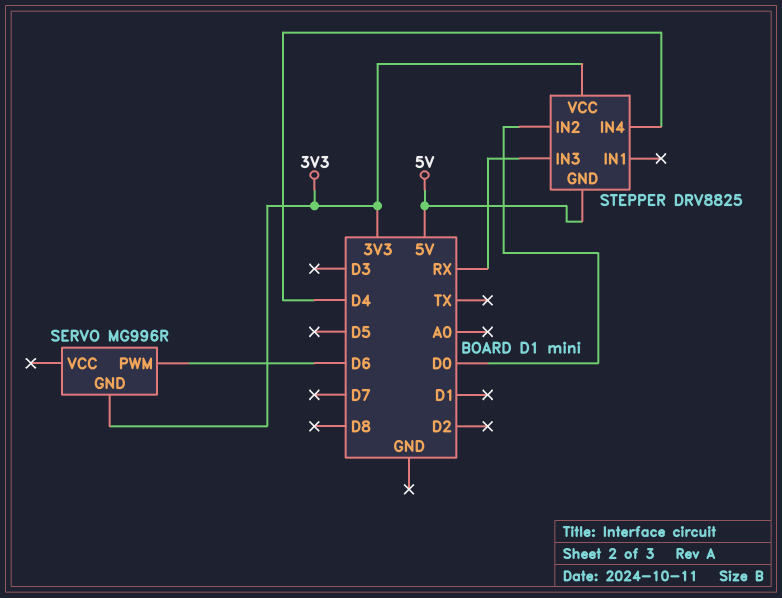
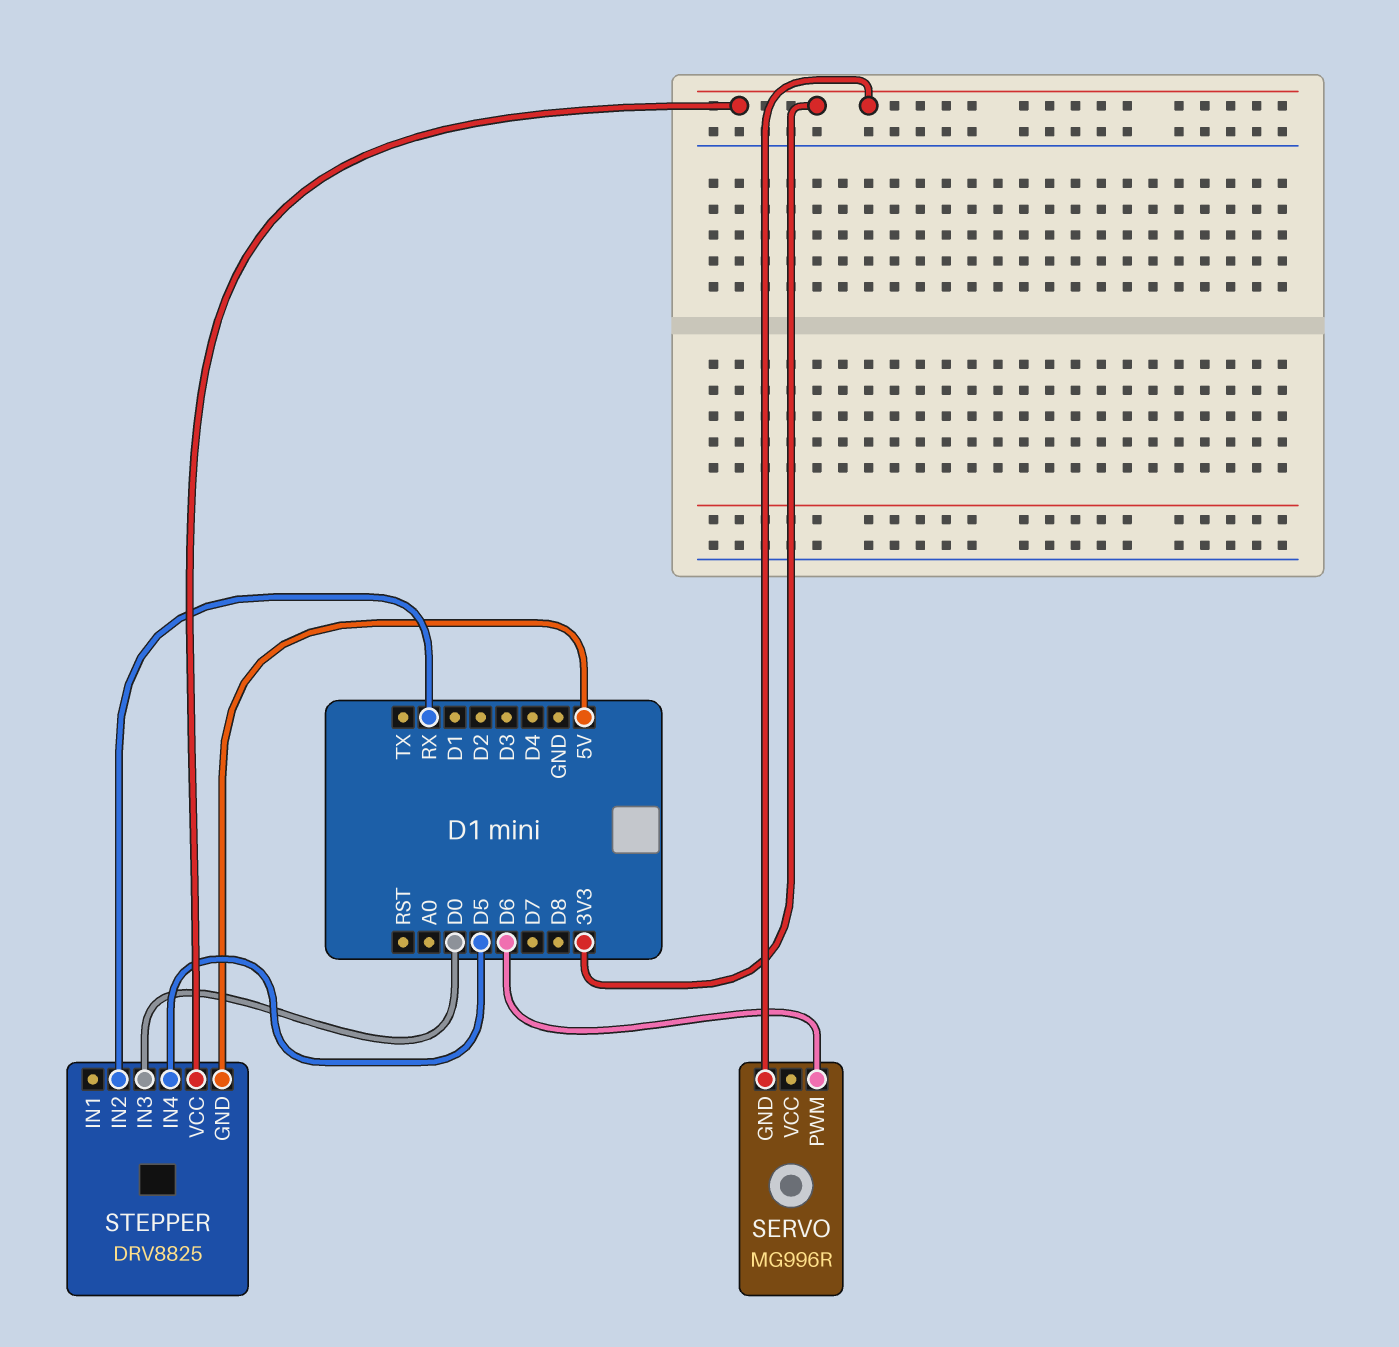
STEPPER pin IN2: D0 -> RX
STEPPER pin IN3: RX -> D0
STEPPER pin IN4: D4 -> D5

